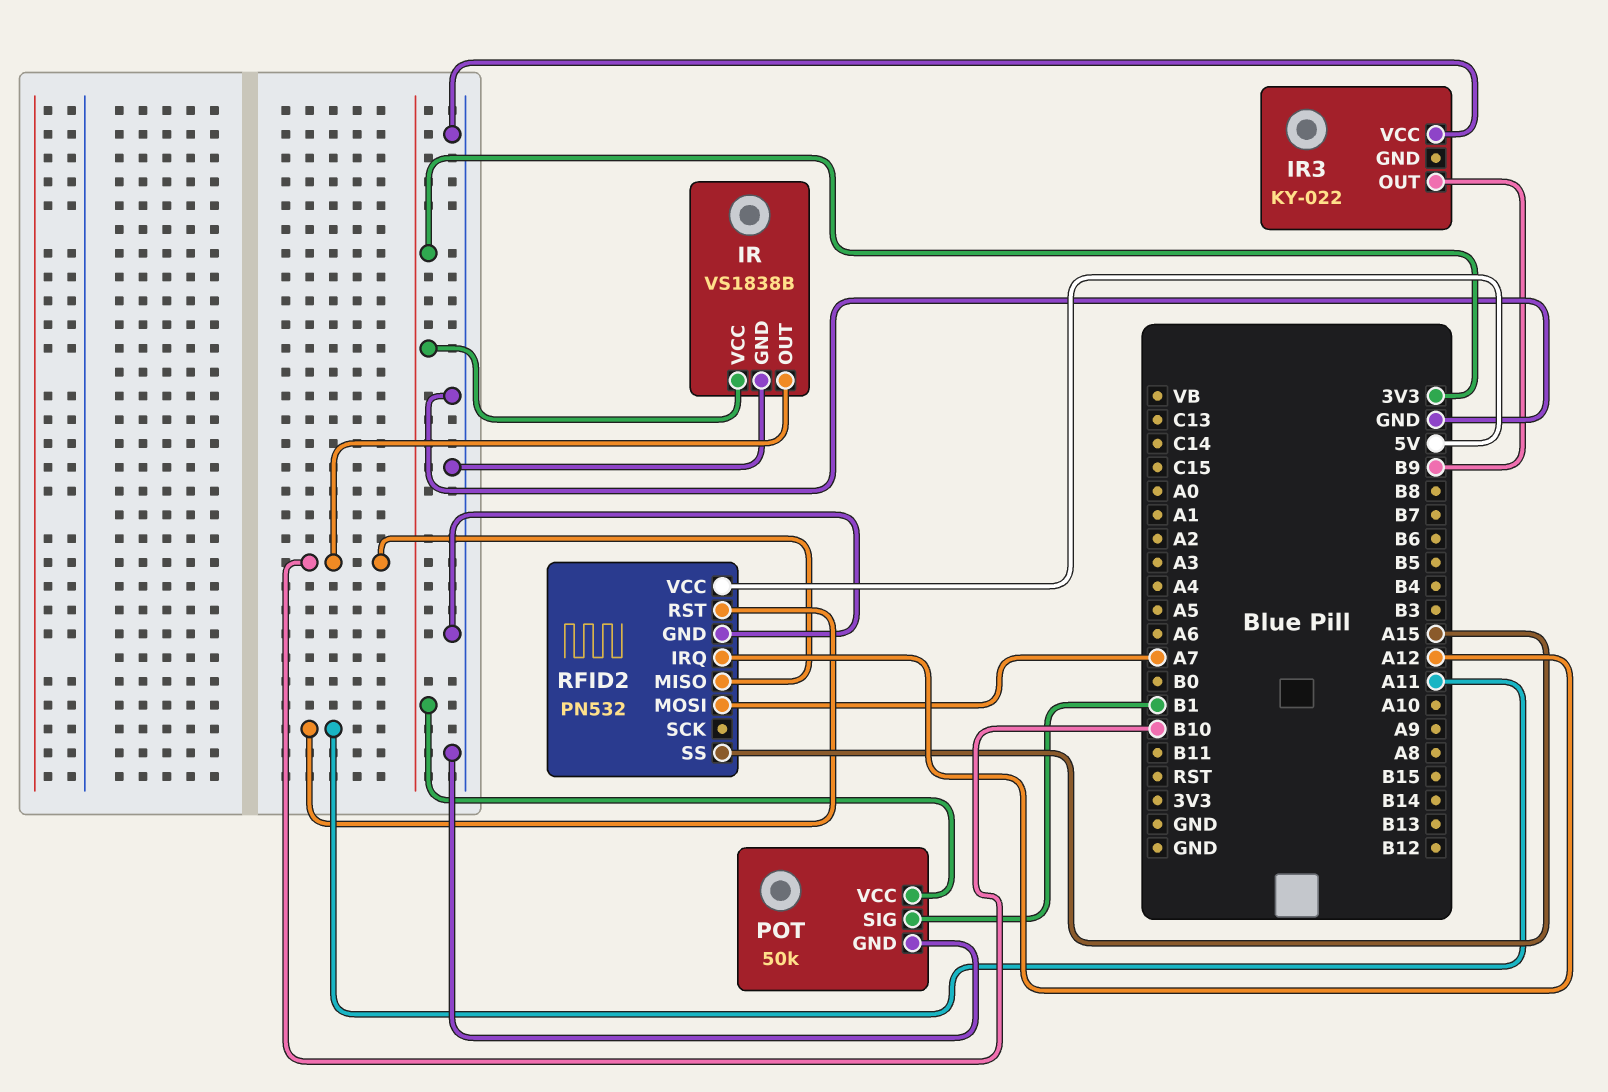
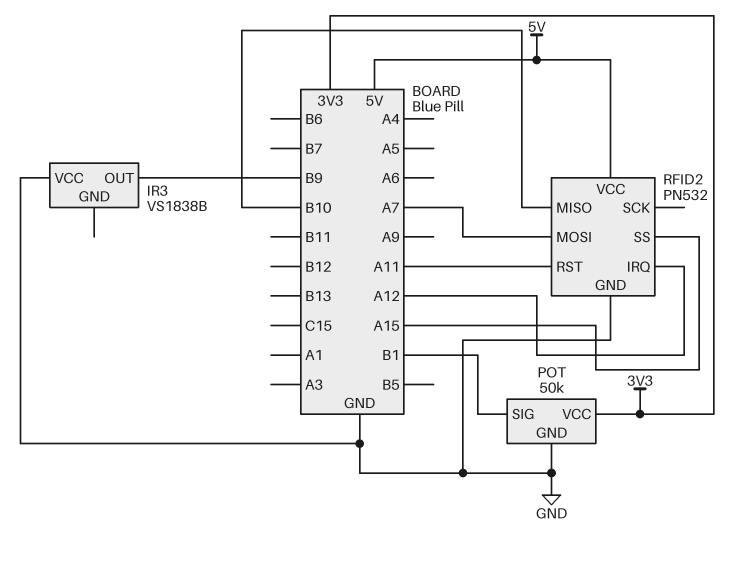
IR: VS1838B -> none
IR pin GND: GND -> none
IR pin OUT: B10 -> none
IR pin VCC: 3V3 -> none
IR3: KY-022 -> VS1838B

